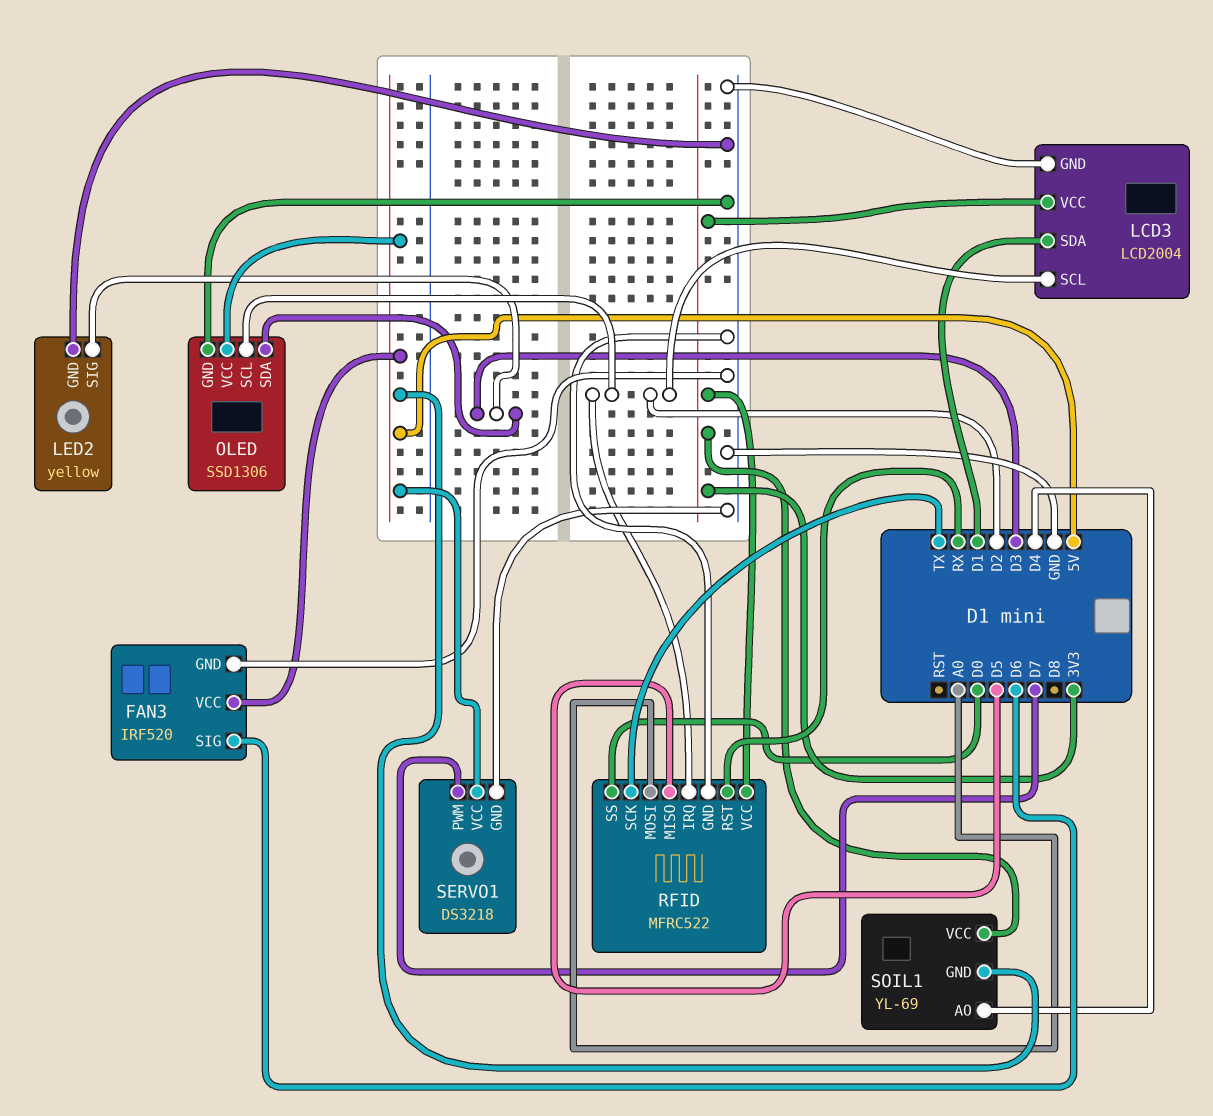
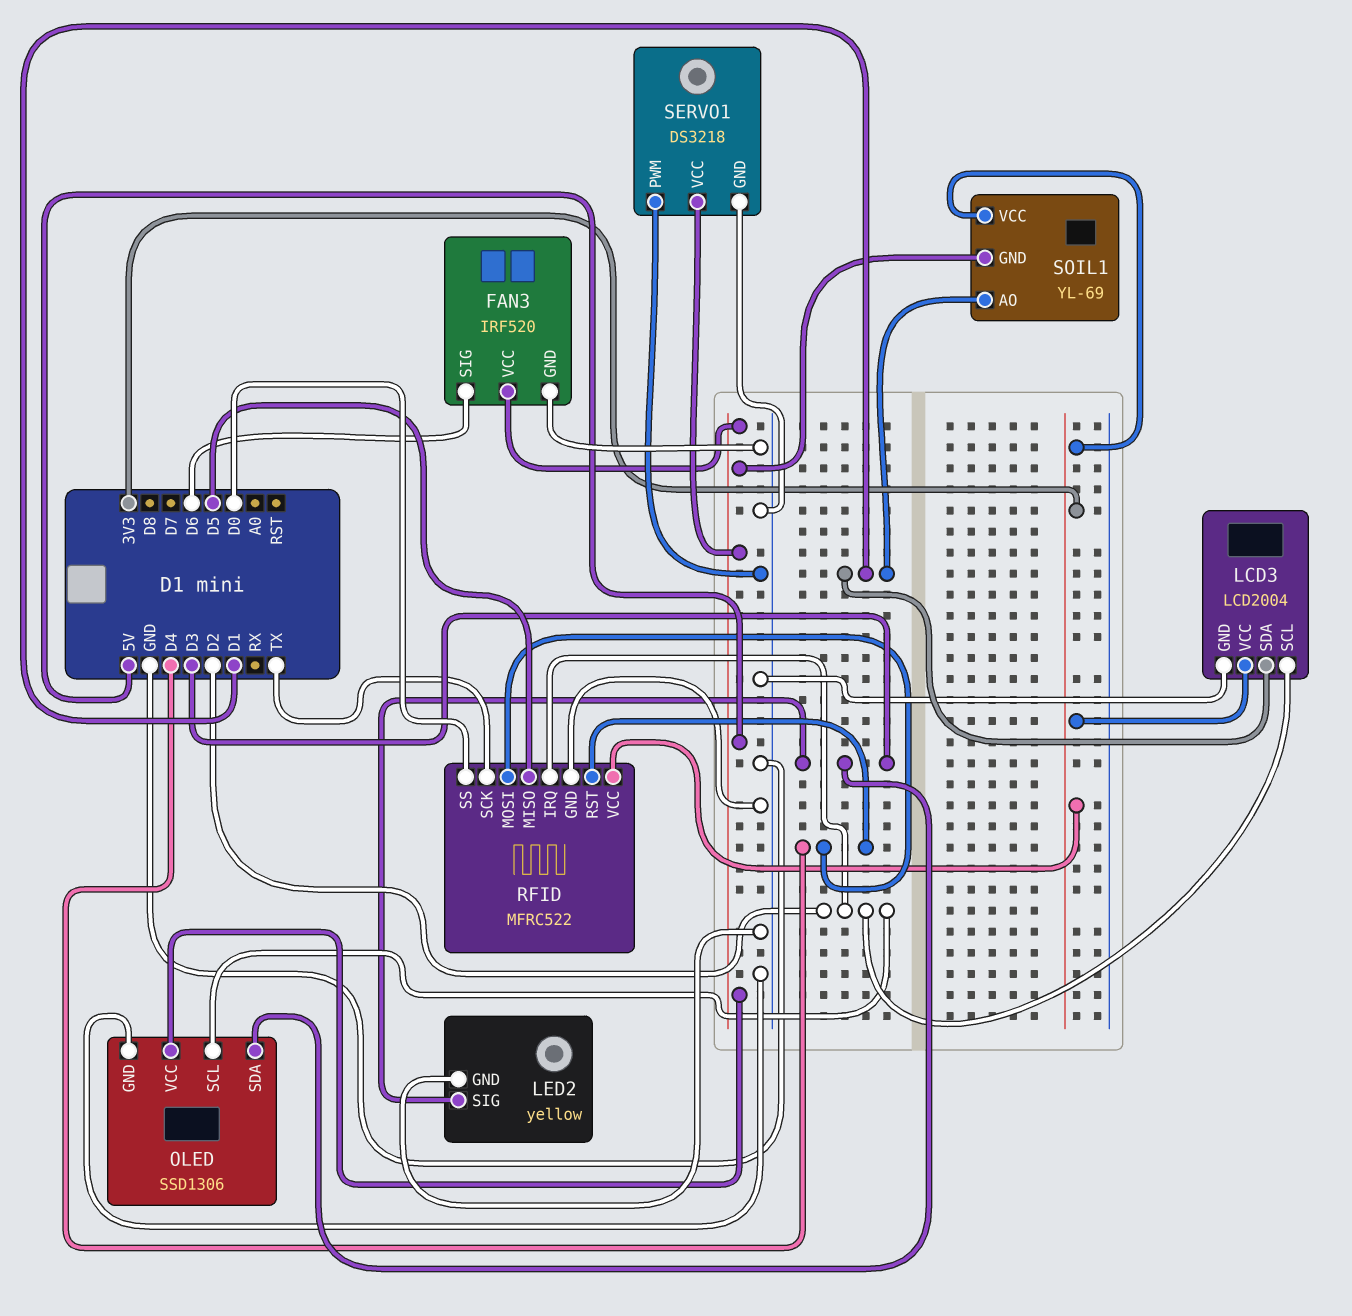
RFID pin MOSI: A0 -> D4
RFID pin RST: RX -> D4
SERVO1 pin PWM: D7 -> GND
SOIL1 pin AO: D4 -> D1

